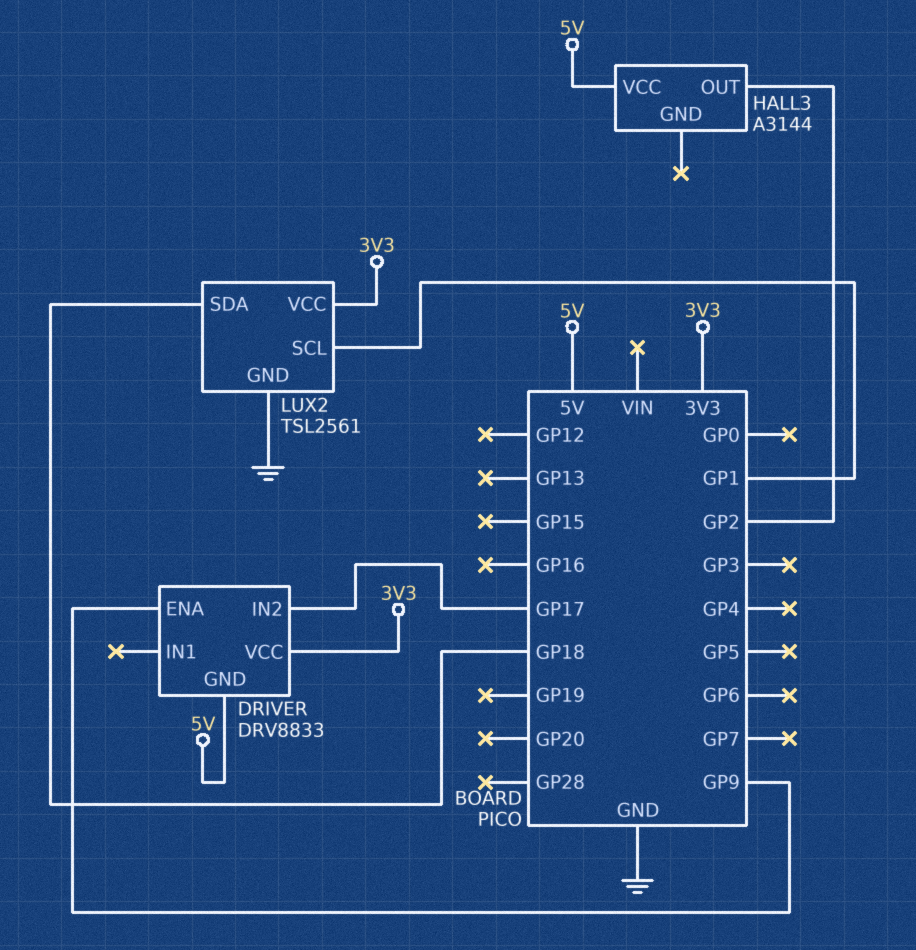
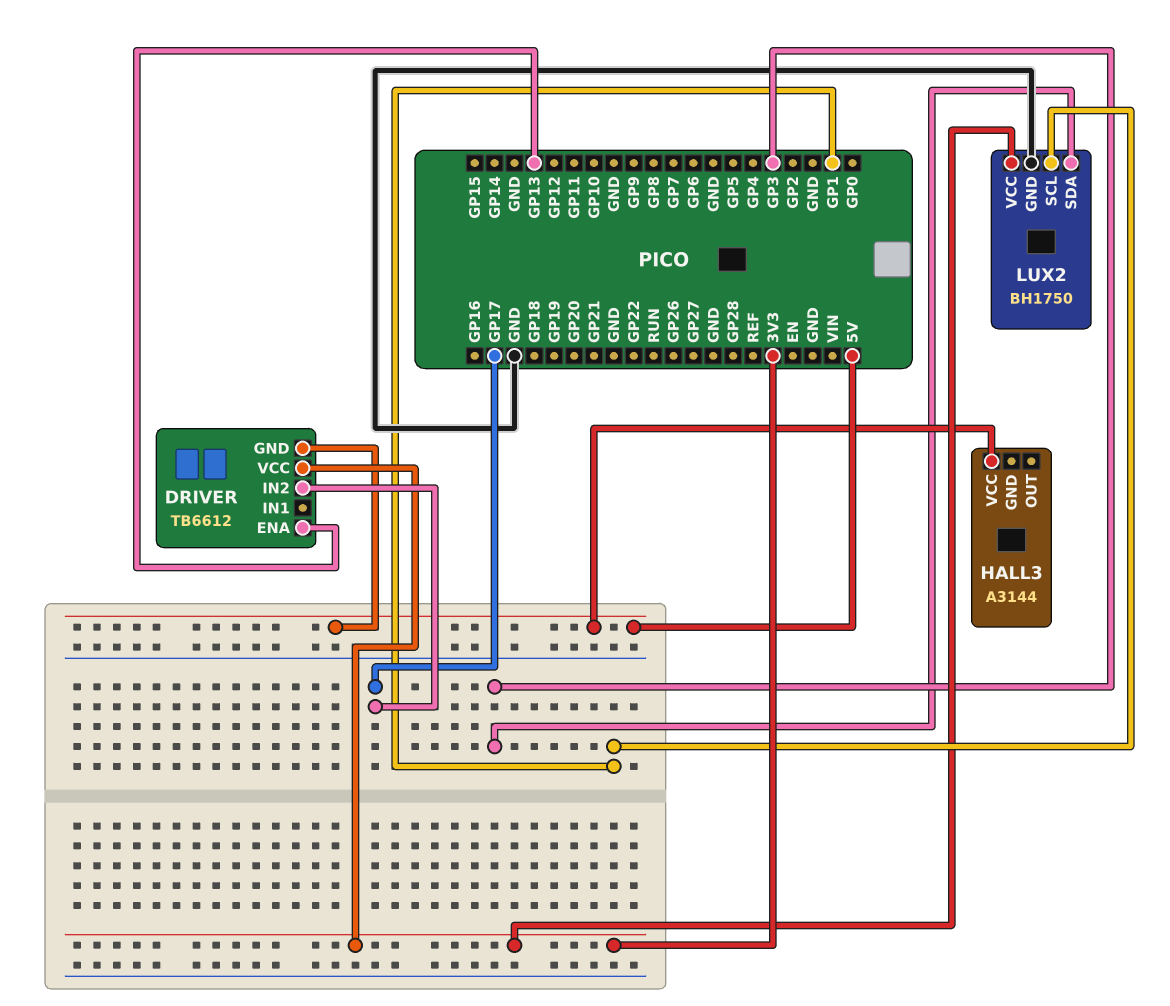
DRIVER: DRV8833 -> TB6612
DRIVER pin ENA: GP9 -> GP13
HALL3 pin OUT: GP2 -> none
LUX2: TSL2561 -> BH1750
LUX2 pin SDA: GP18 -> GP3

